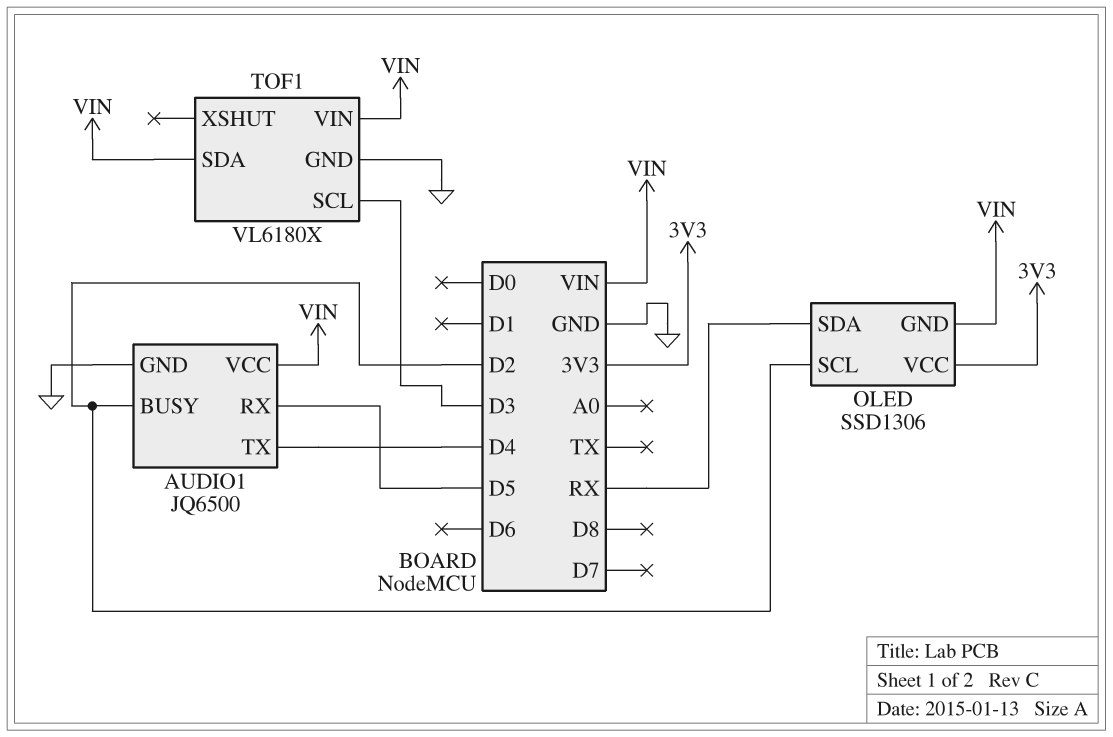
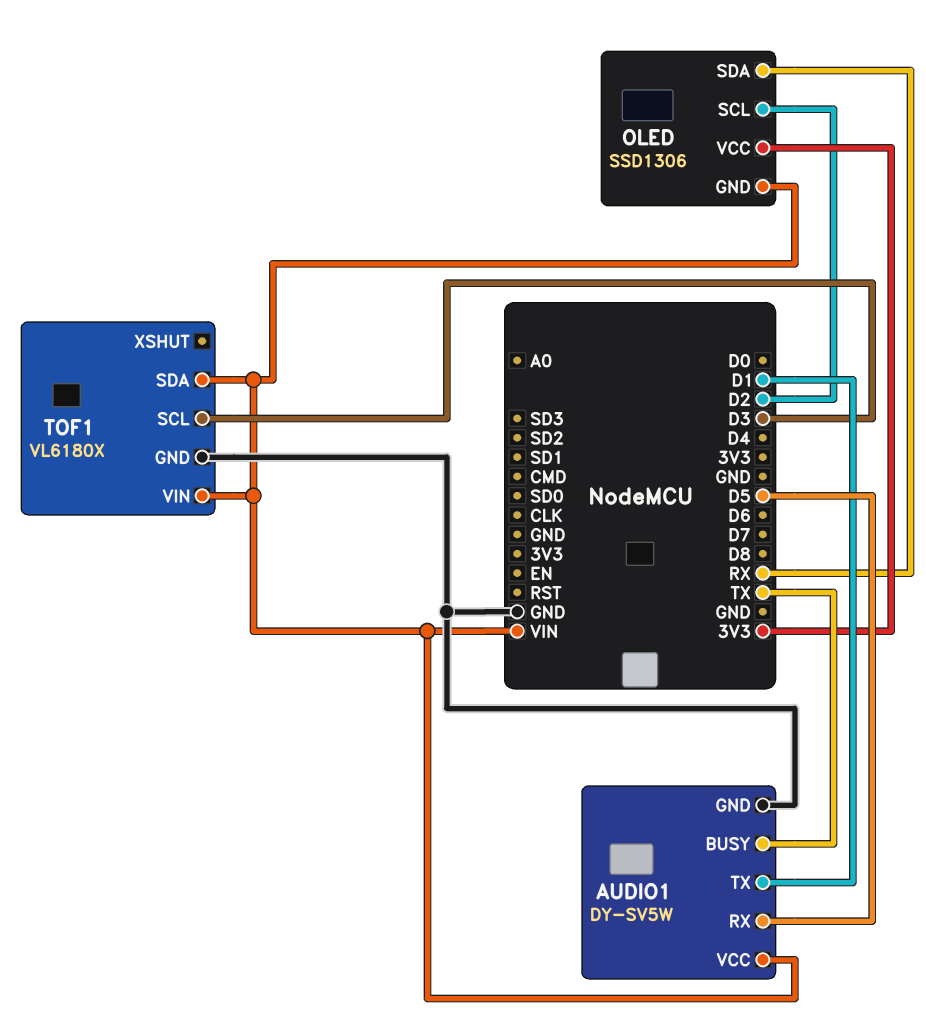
AUDIO1: JQ6500 -> DY-SV5W
AUDIO1 pin BUSY: D2 -> TX
AUDIO1 pin TX: D4 -> D1

